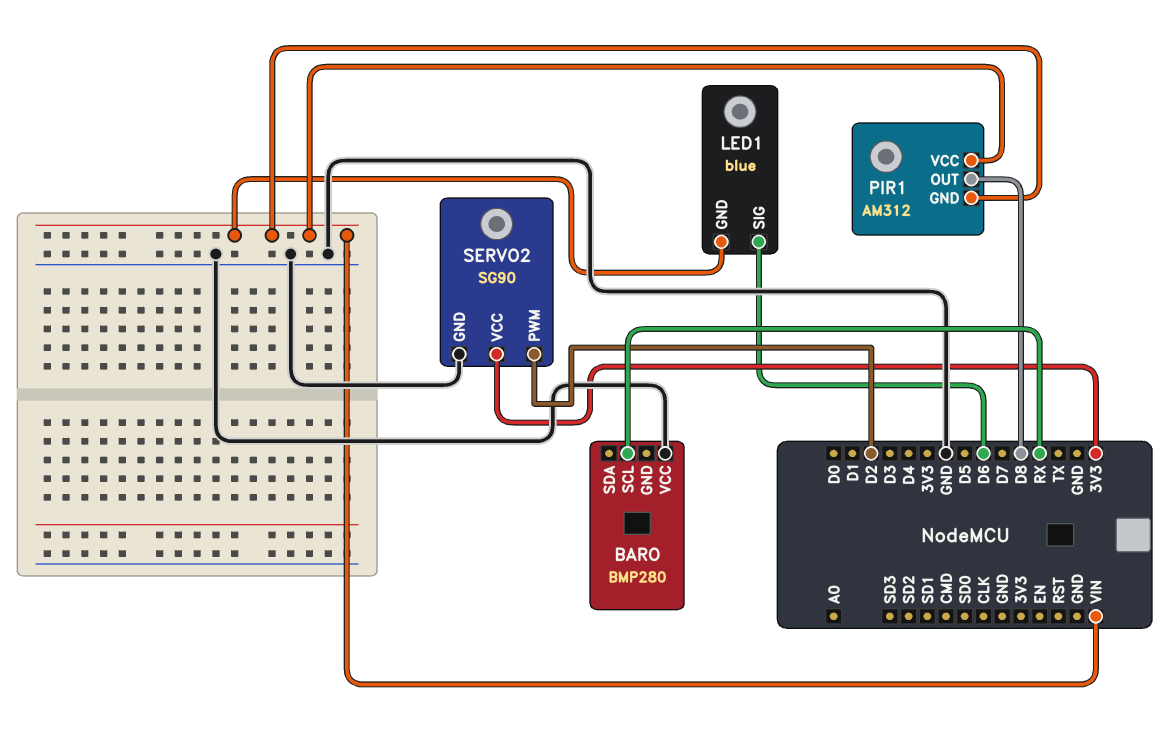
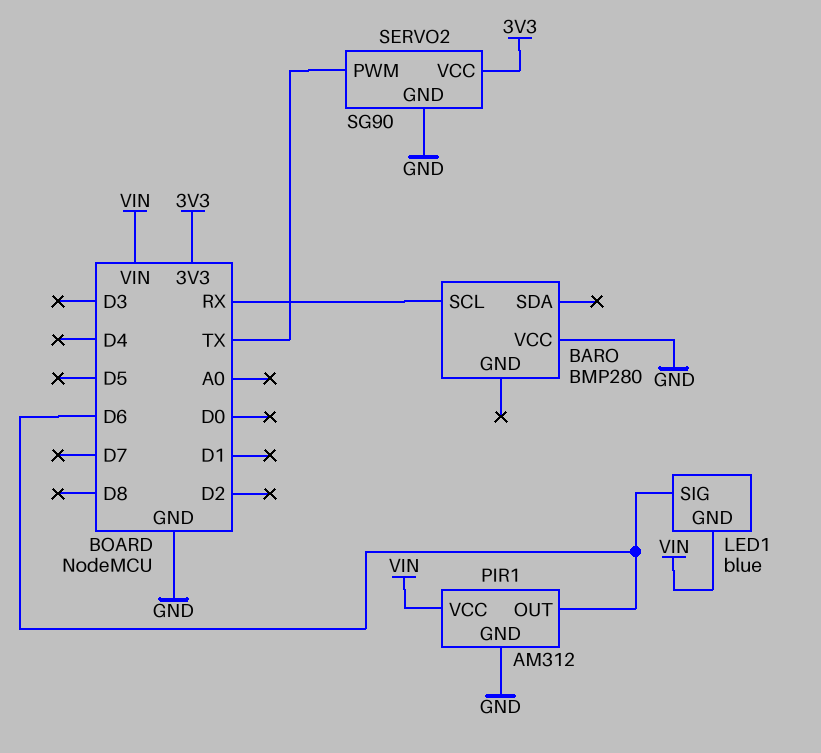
PIR1 pin GND: VIN -> GND
PIR1 pin OUT: D8 -> D6
SERVO2 pin PWM: D2 -> TX

